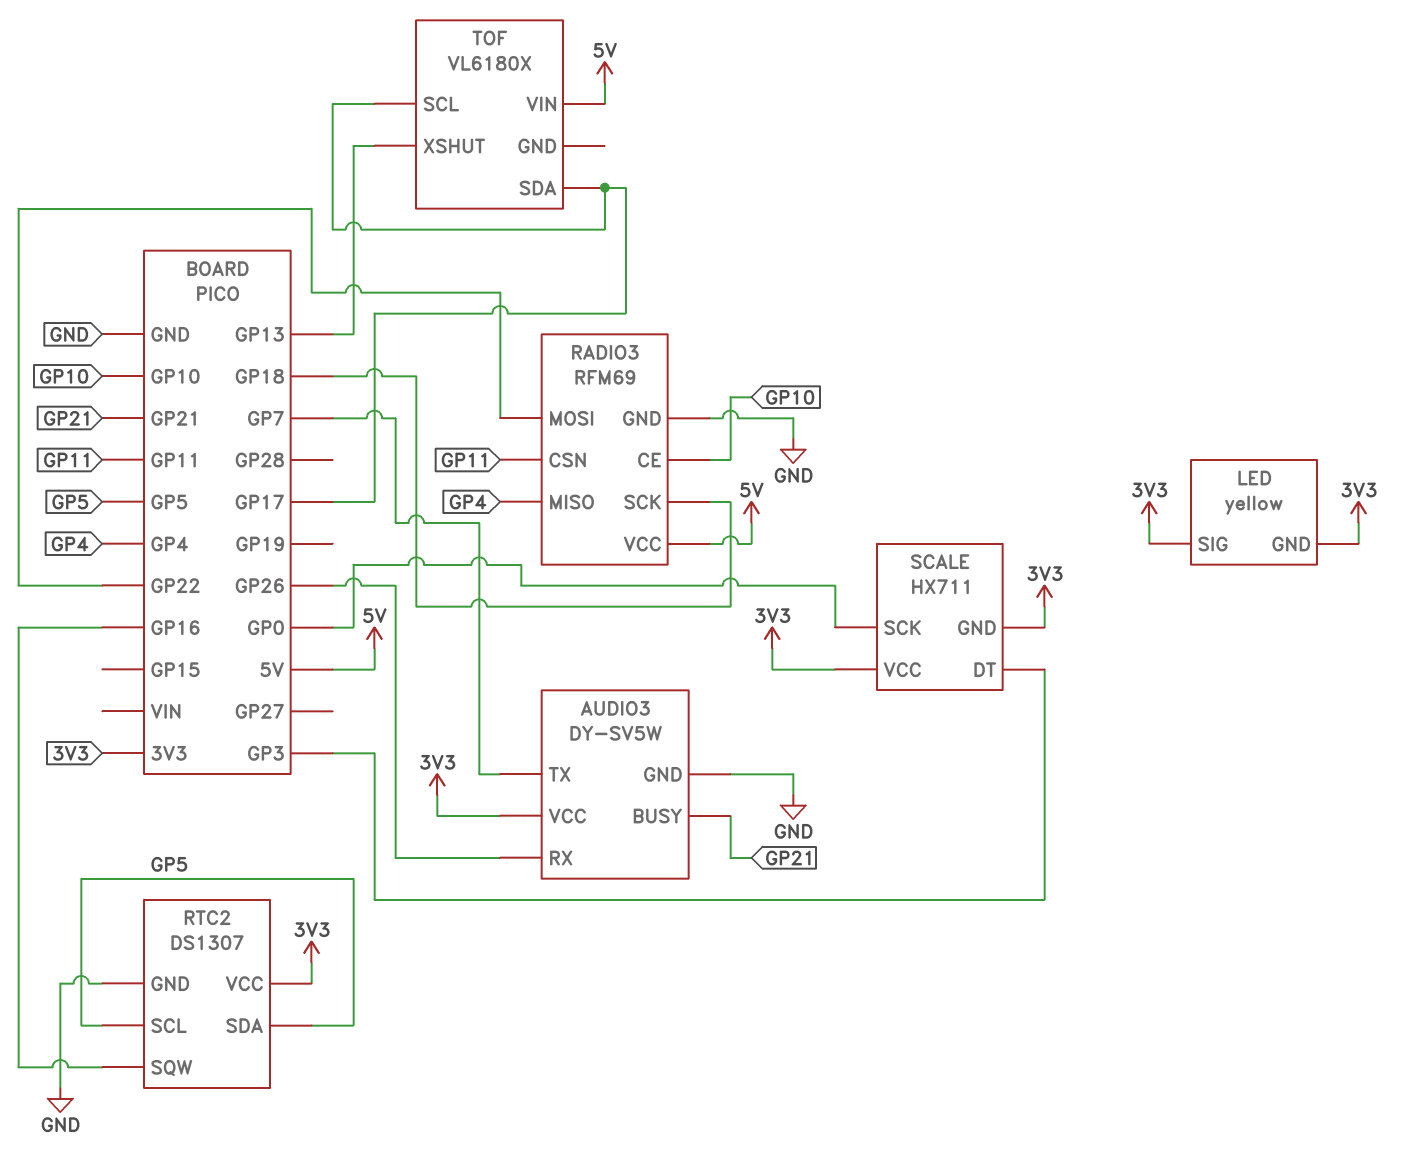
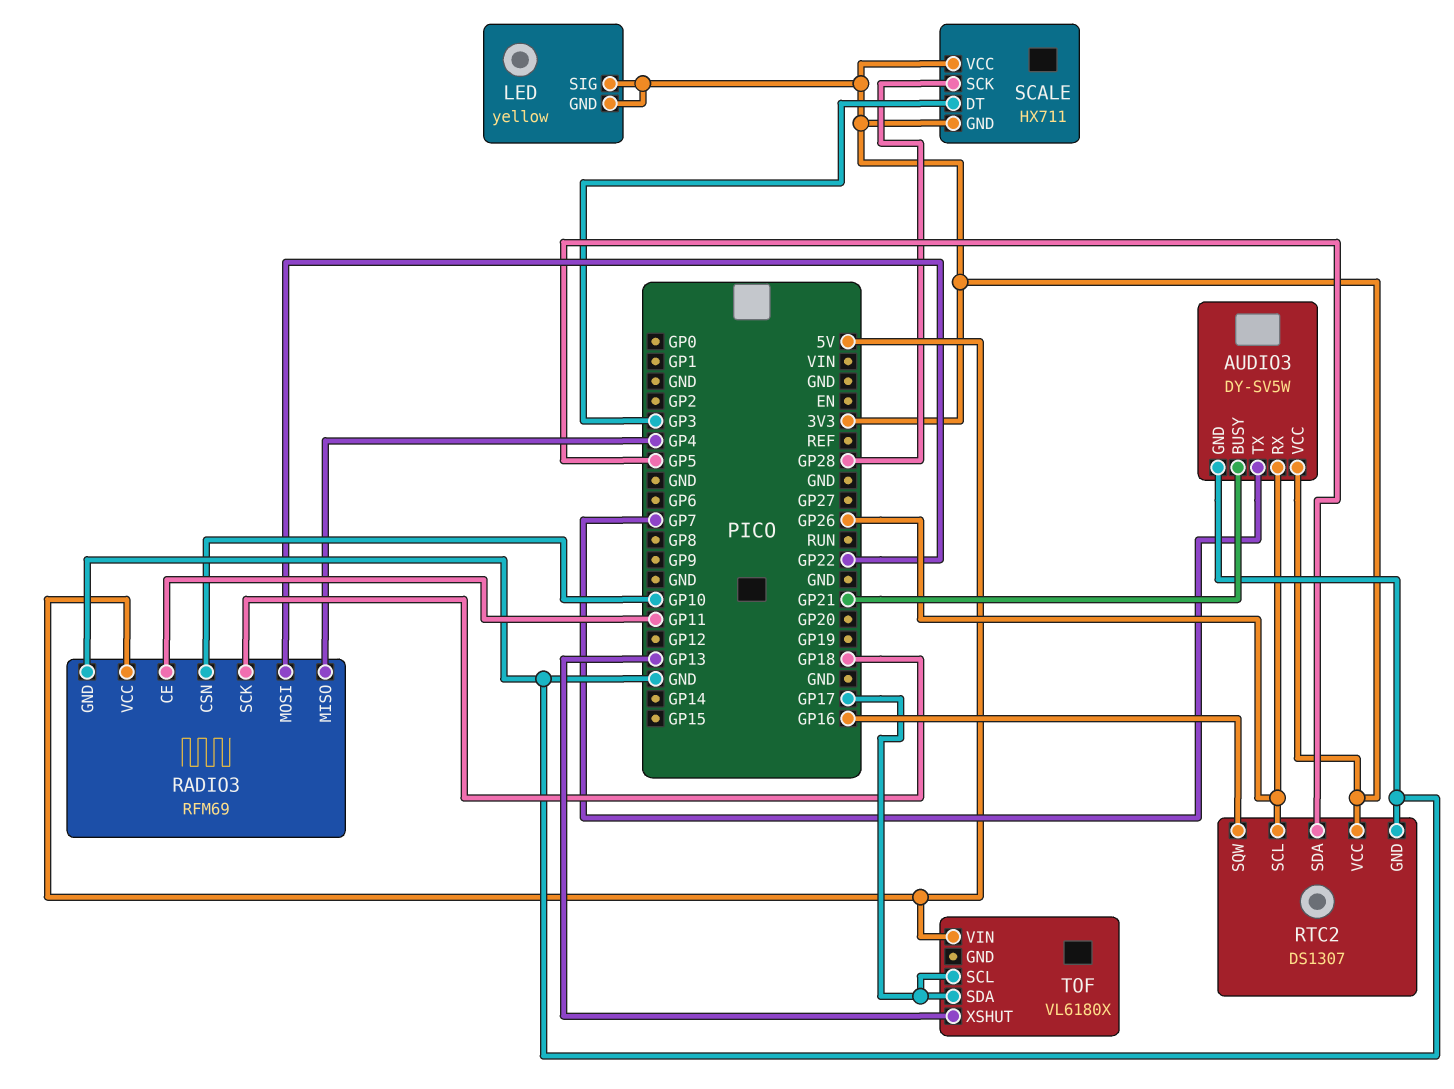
RADIO3 pin CE: GP10 -> GP11
RADIO3 pin CSN: GP11 -> GP10
RTC2 pin SCL: GP5 -> GP26
SCALE pin SCK: GP0 -> GP28

